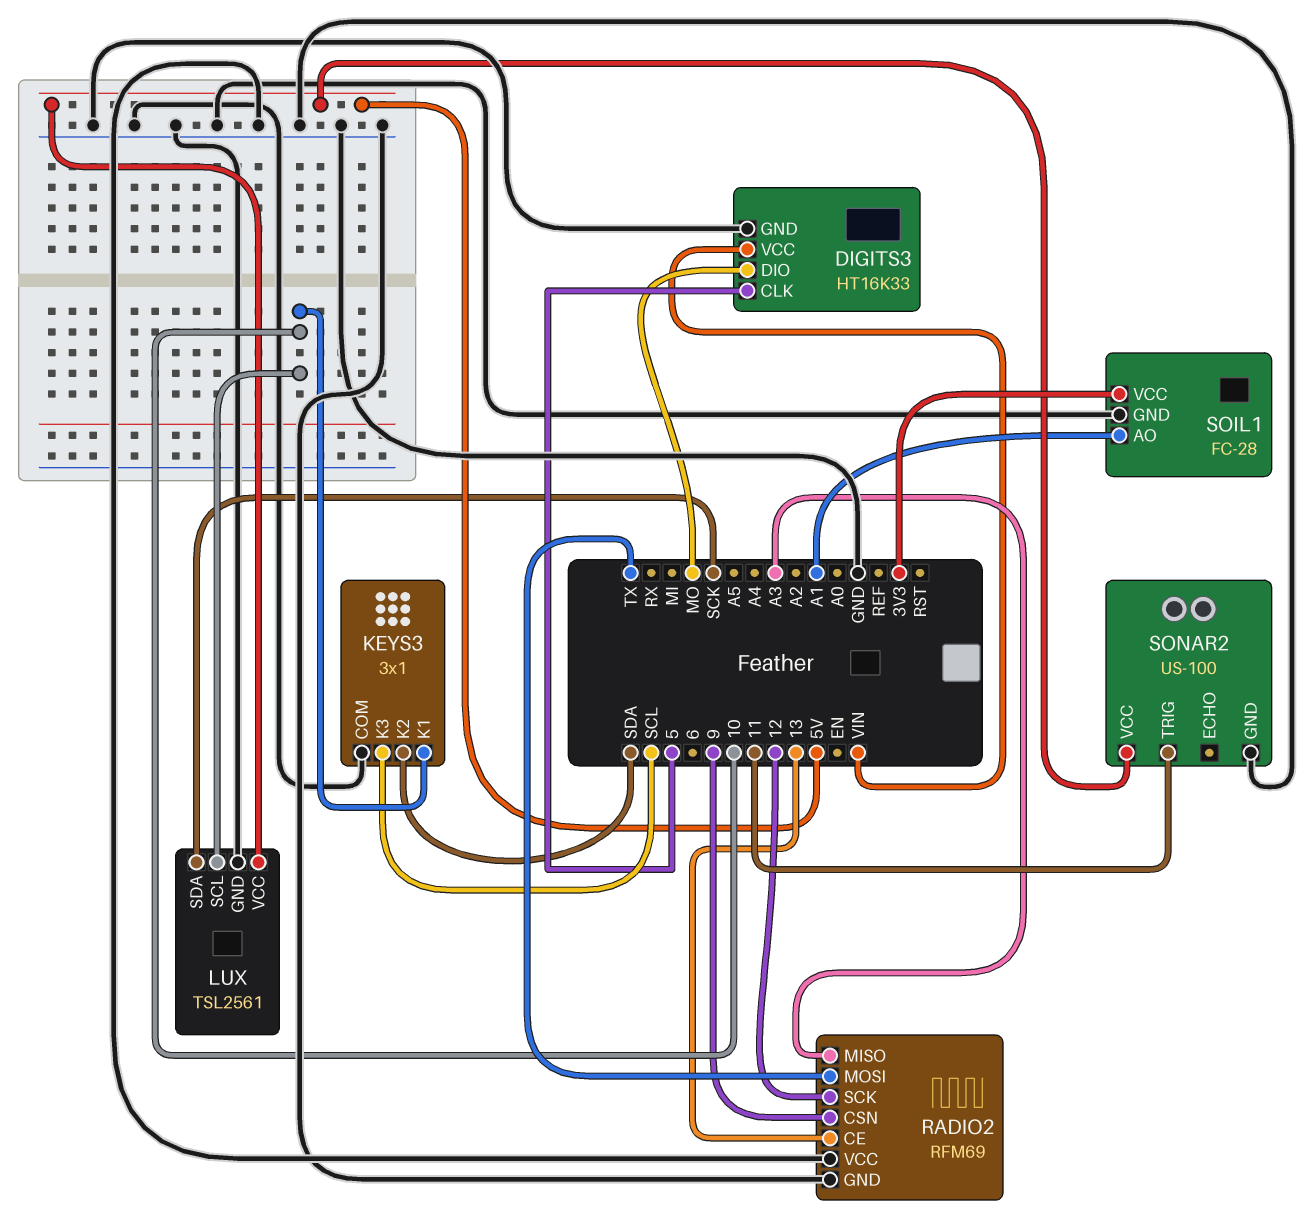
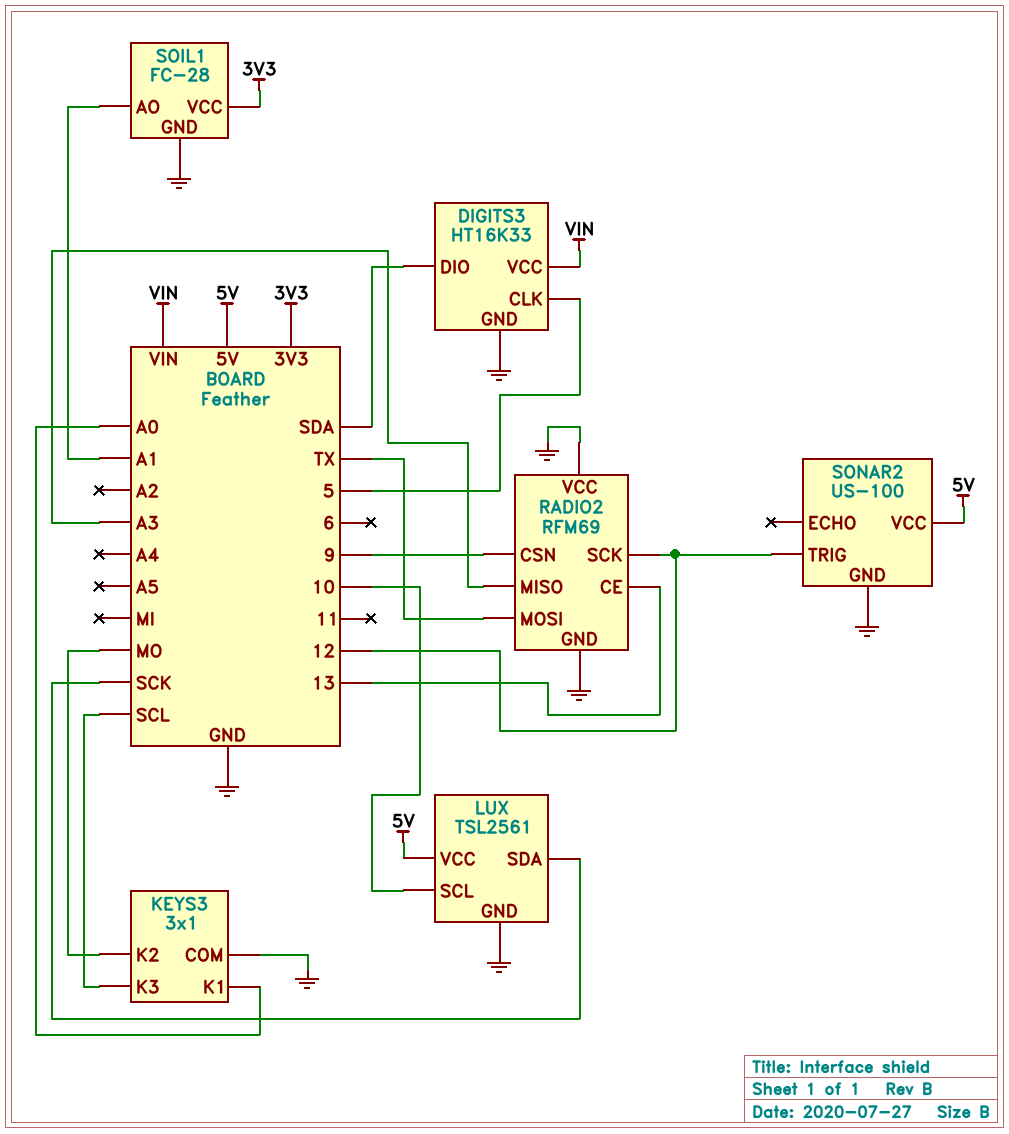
DIGITS3 pin DIO: MO -> SDA
KEYS3 pin K1: 10 -> A0
KEYS3 pin K2: SDA -> MO
SONAR2 pin TRIG: 11 -> 12

